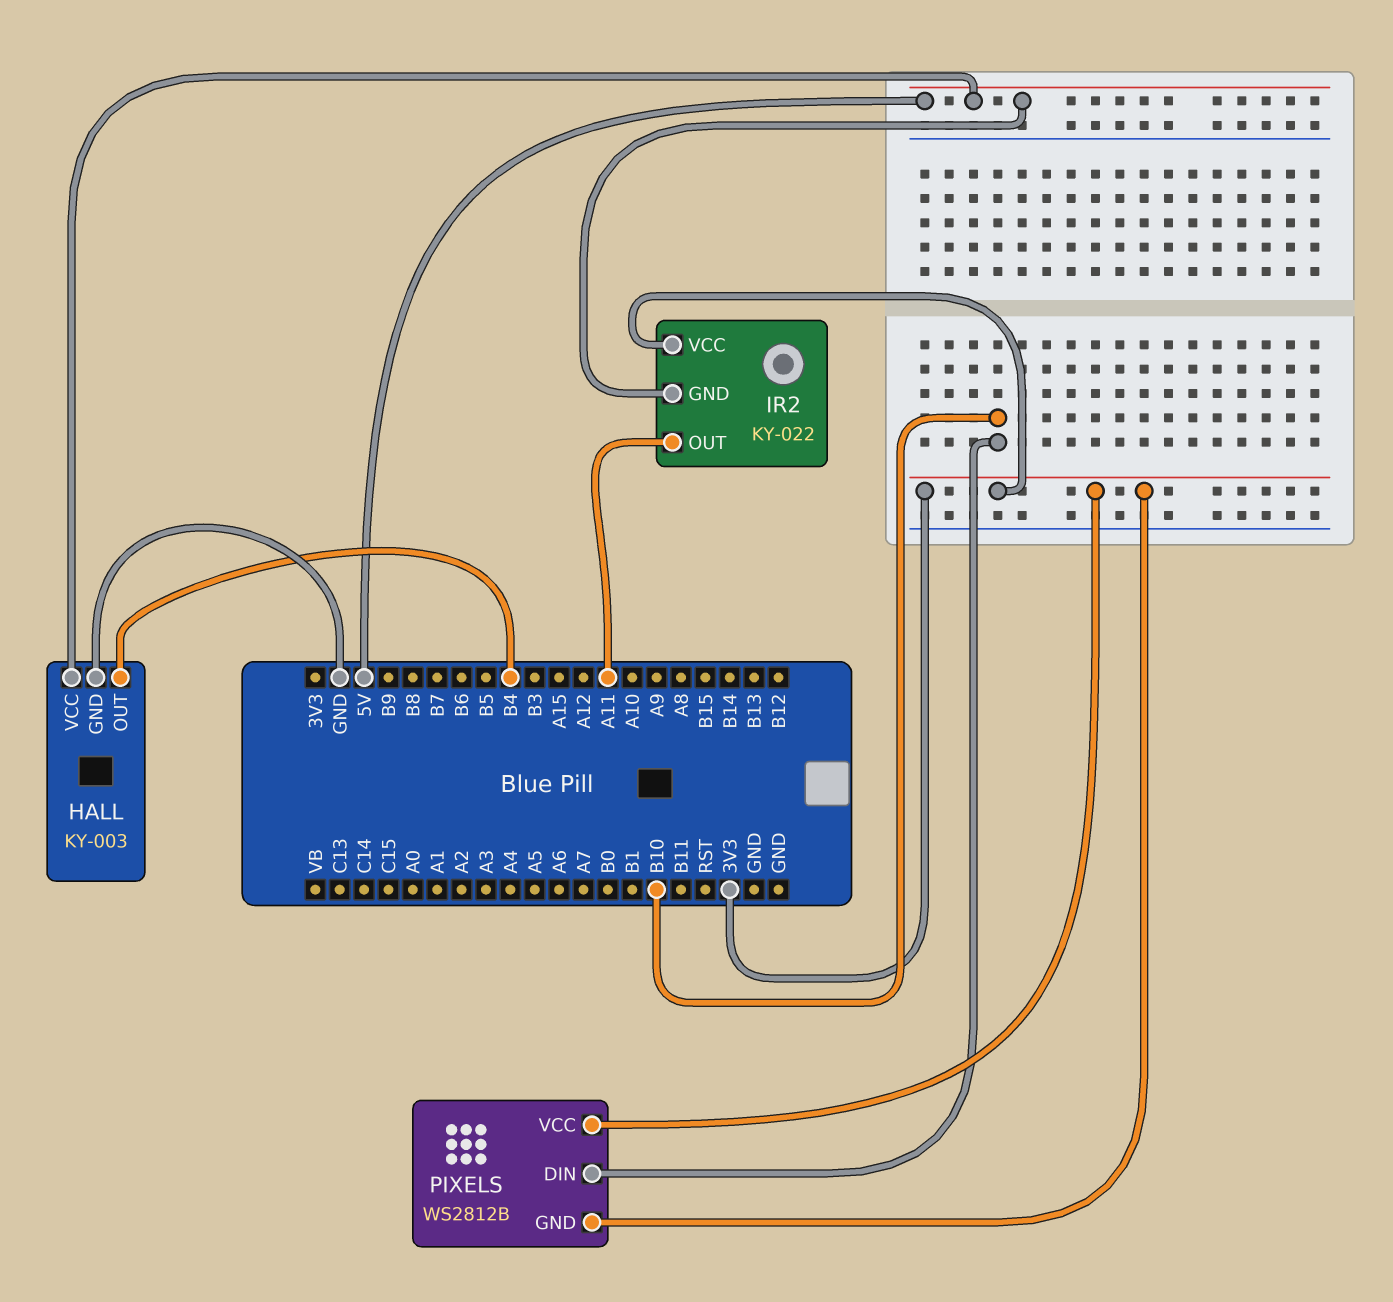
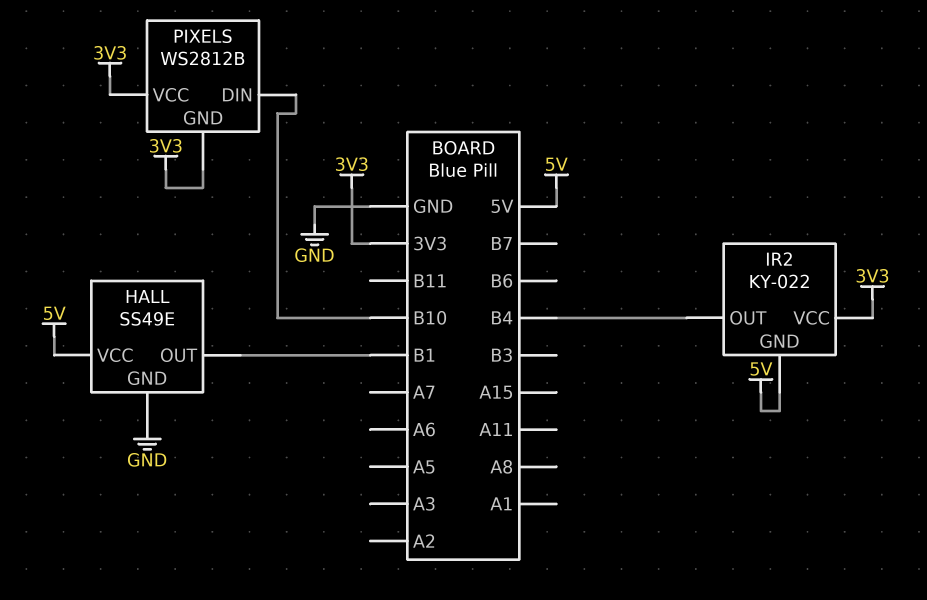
HALL: KY-003 -> SS49E
HALL pin OUT: B4 -> B1
IR2 pin OUT: A11 -> B4

